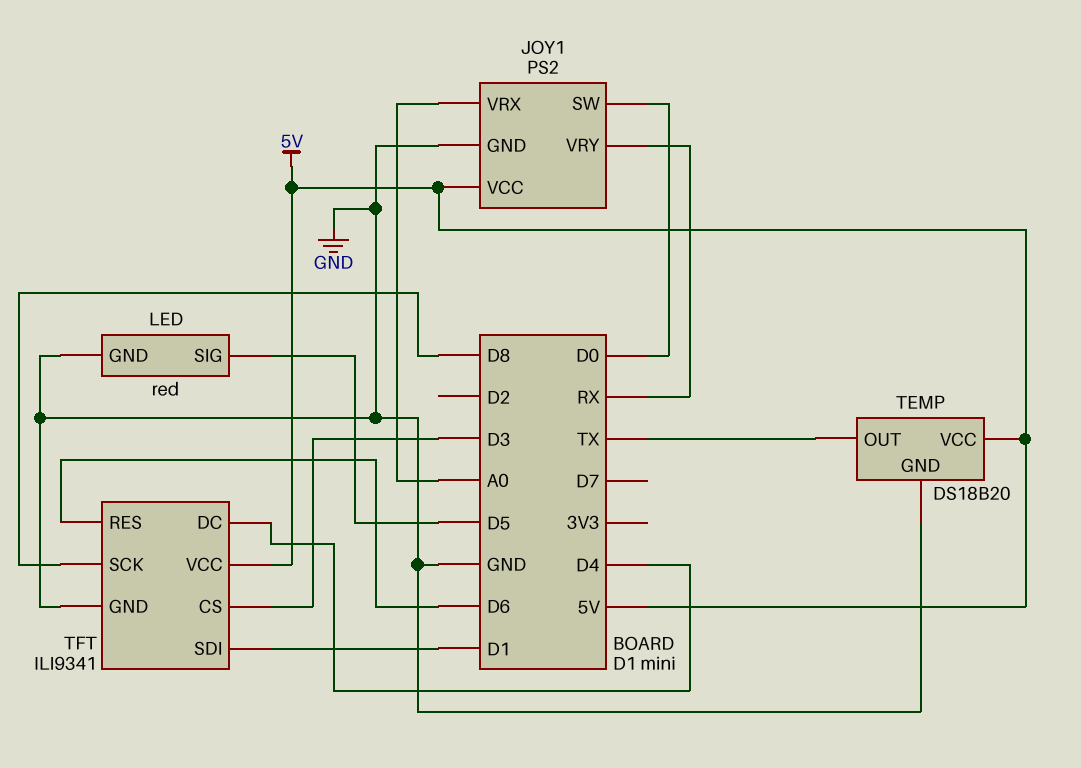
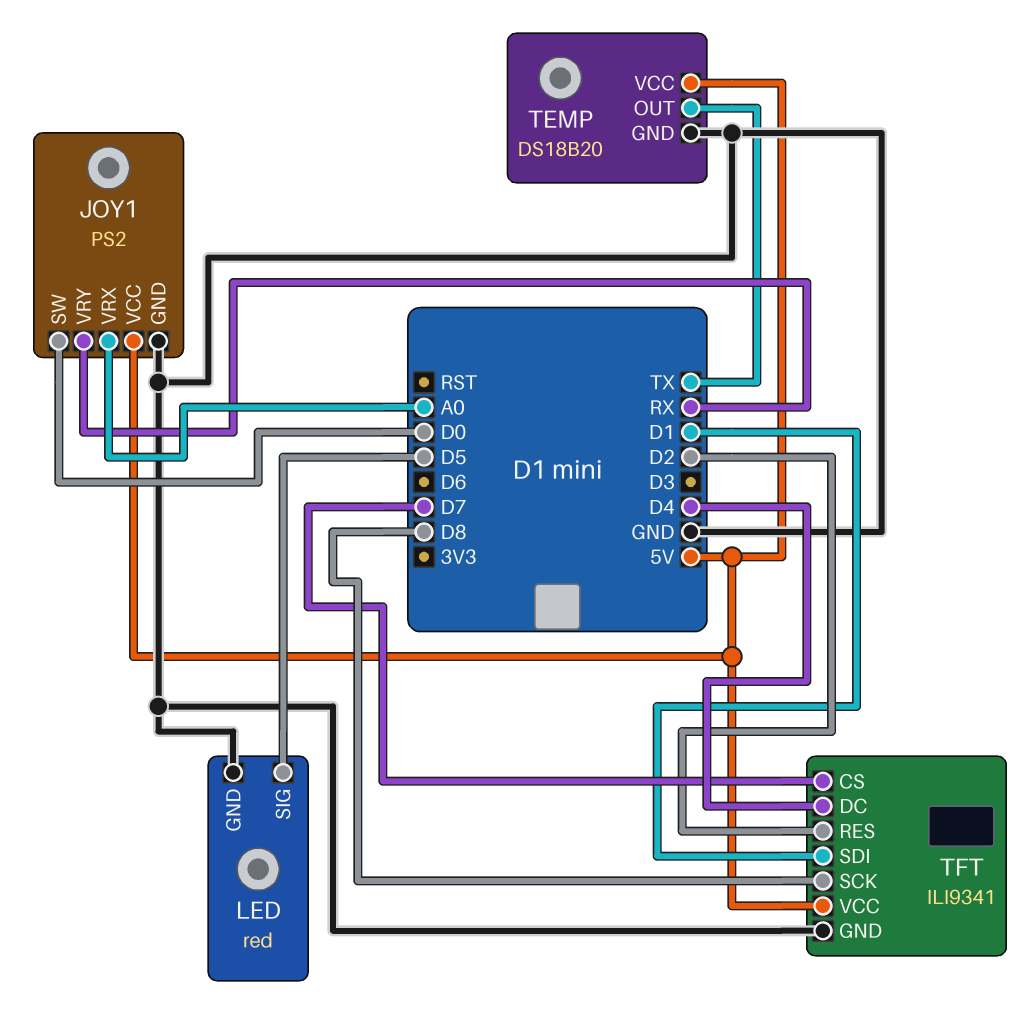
TFT pin CS: D3 -> D7
TFT pin RES: D6 -> D2

